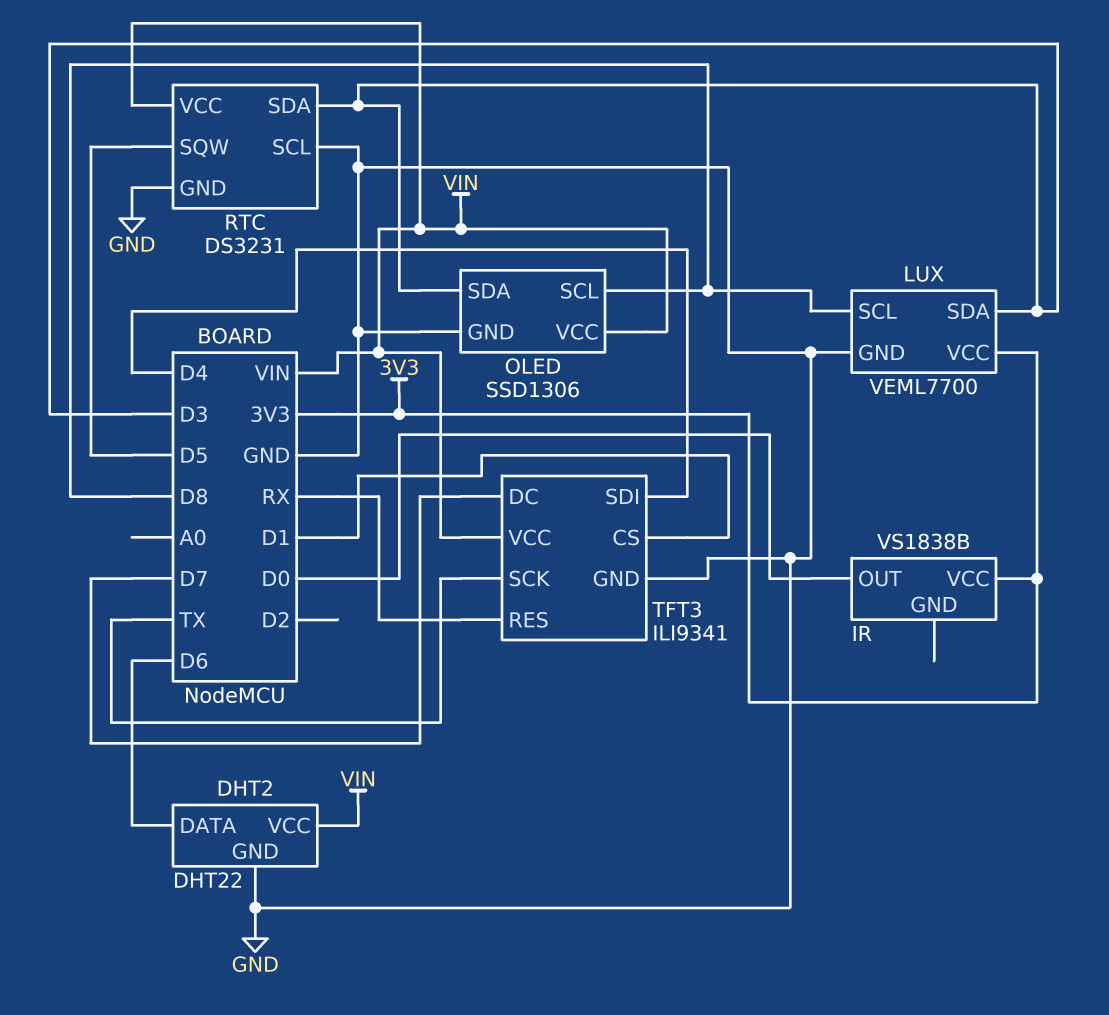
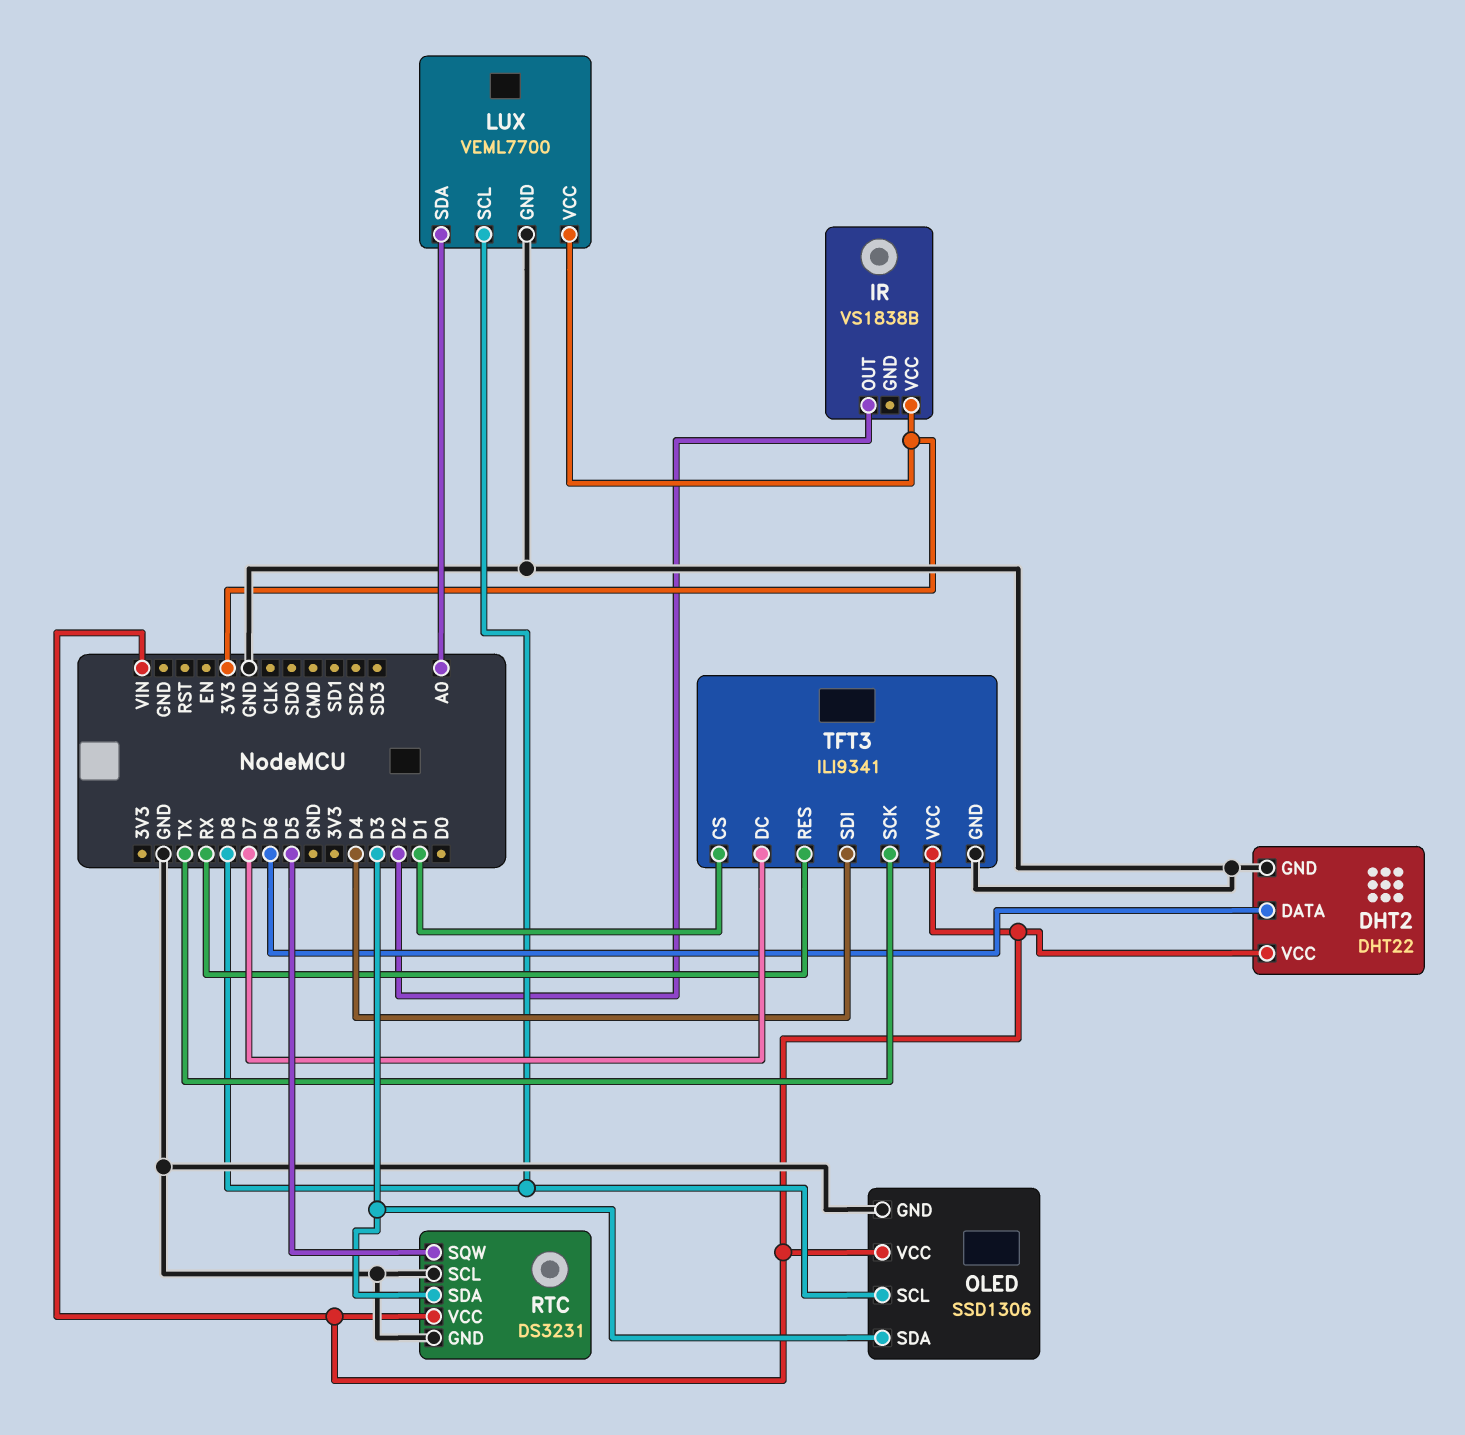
IR pin OUT: D0 -> D2
LUX pin SDA: D3 -> A0

